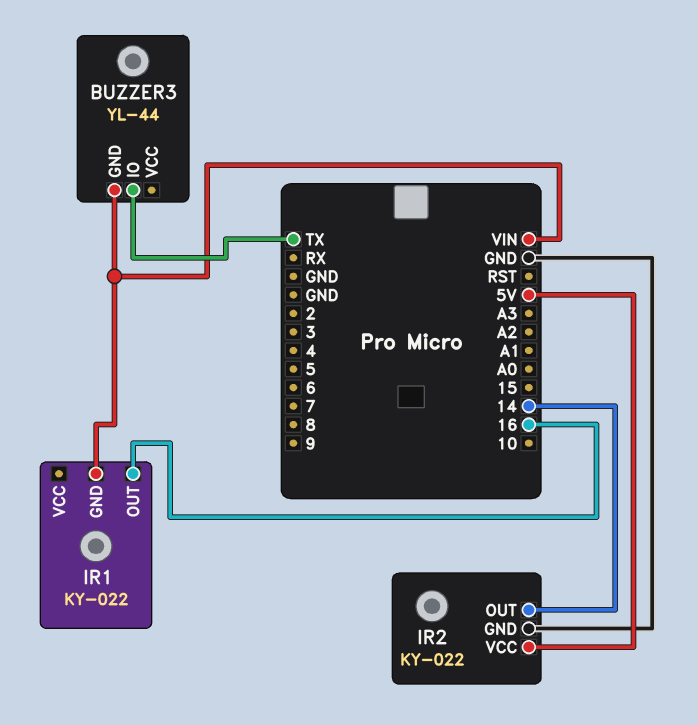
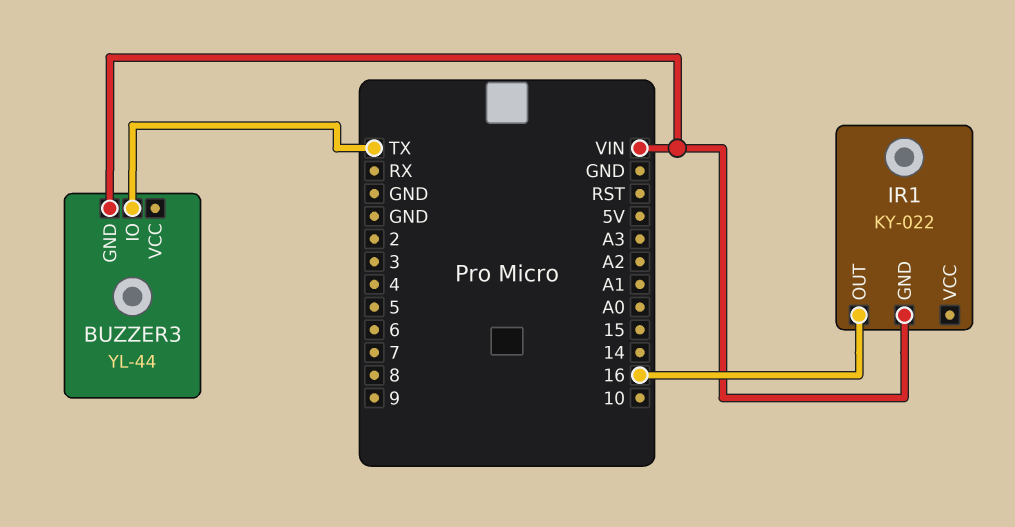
IR2: KY-022 -> none
IR2 pin GND: GND -> none
IR2 pin OUT: 14 -> none
IR2 pin VCC: 5V -> none

